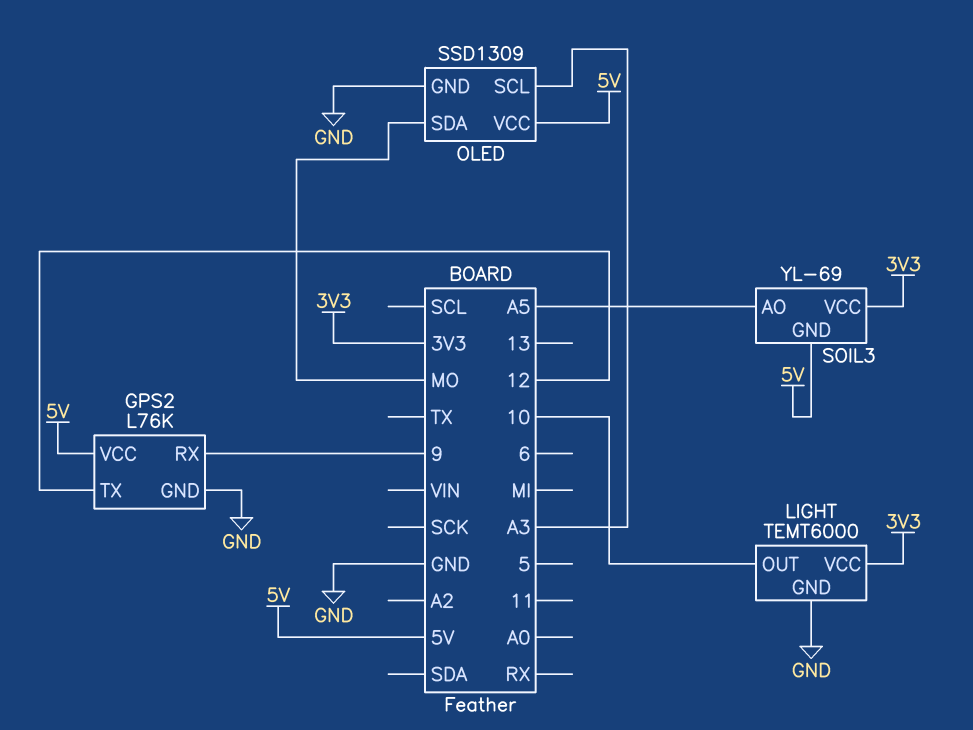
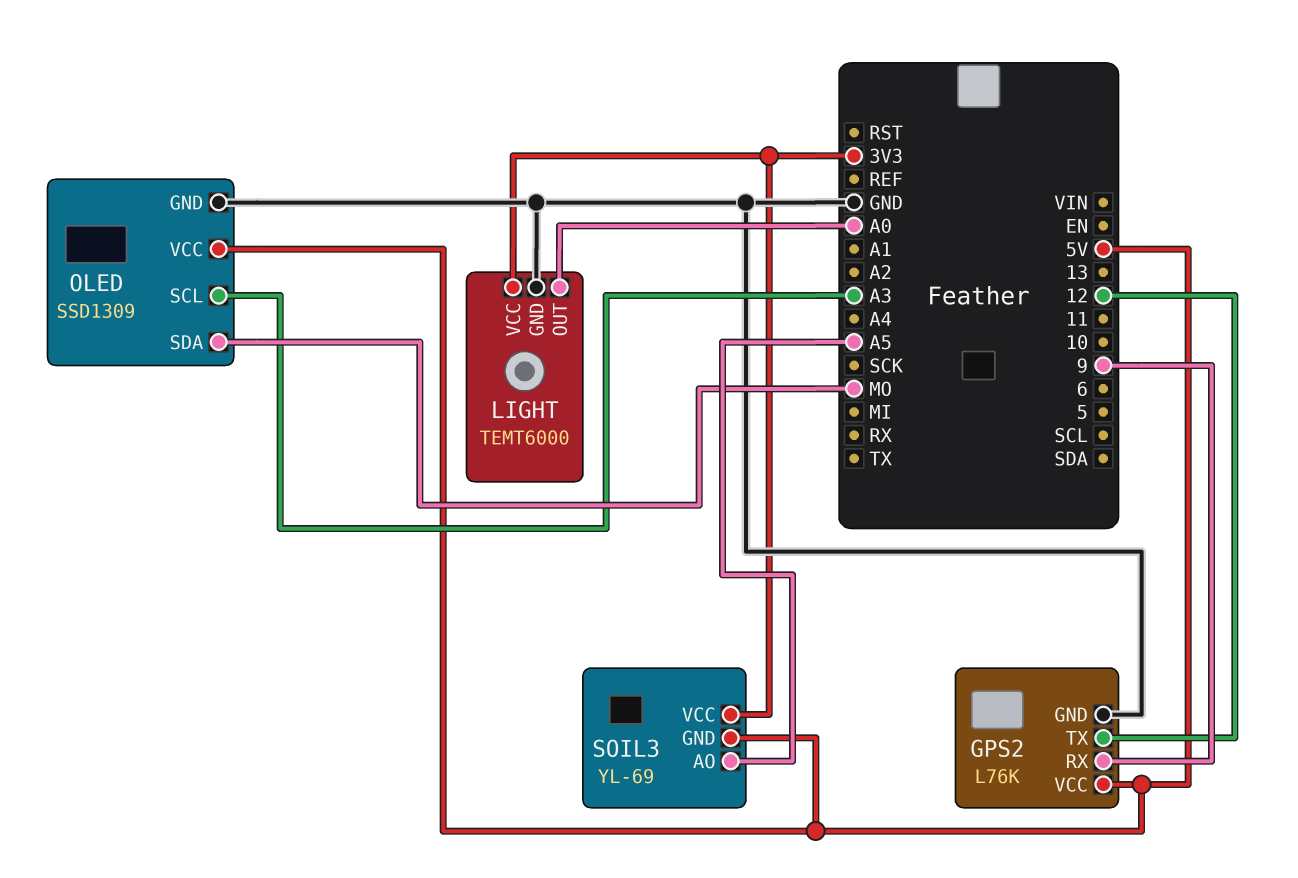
LIGHT pin OUT: 10 -> A0

